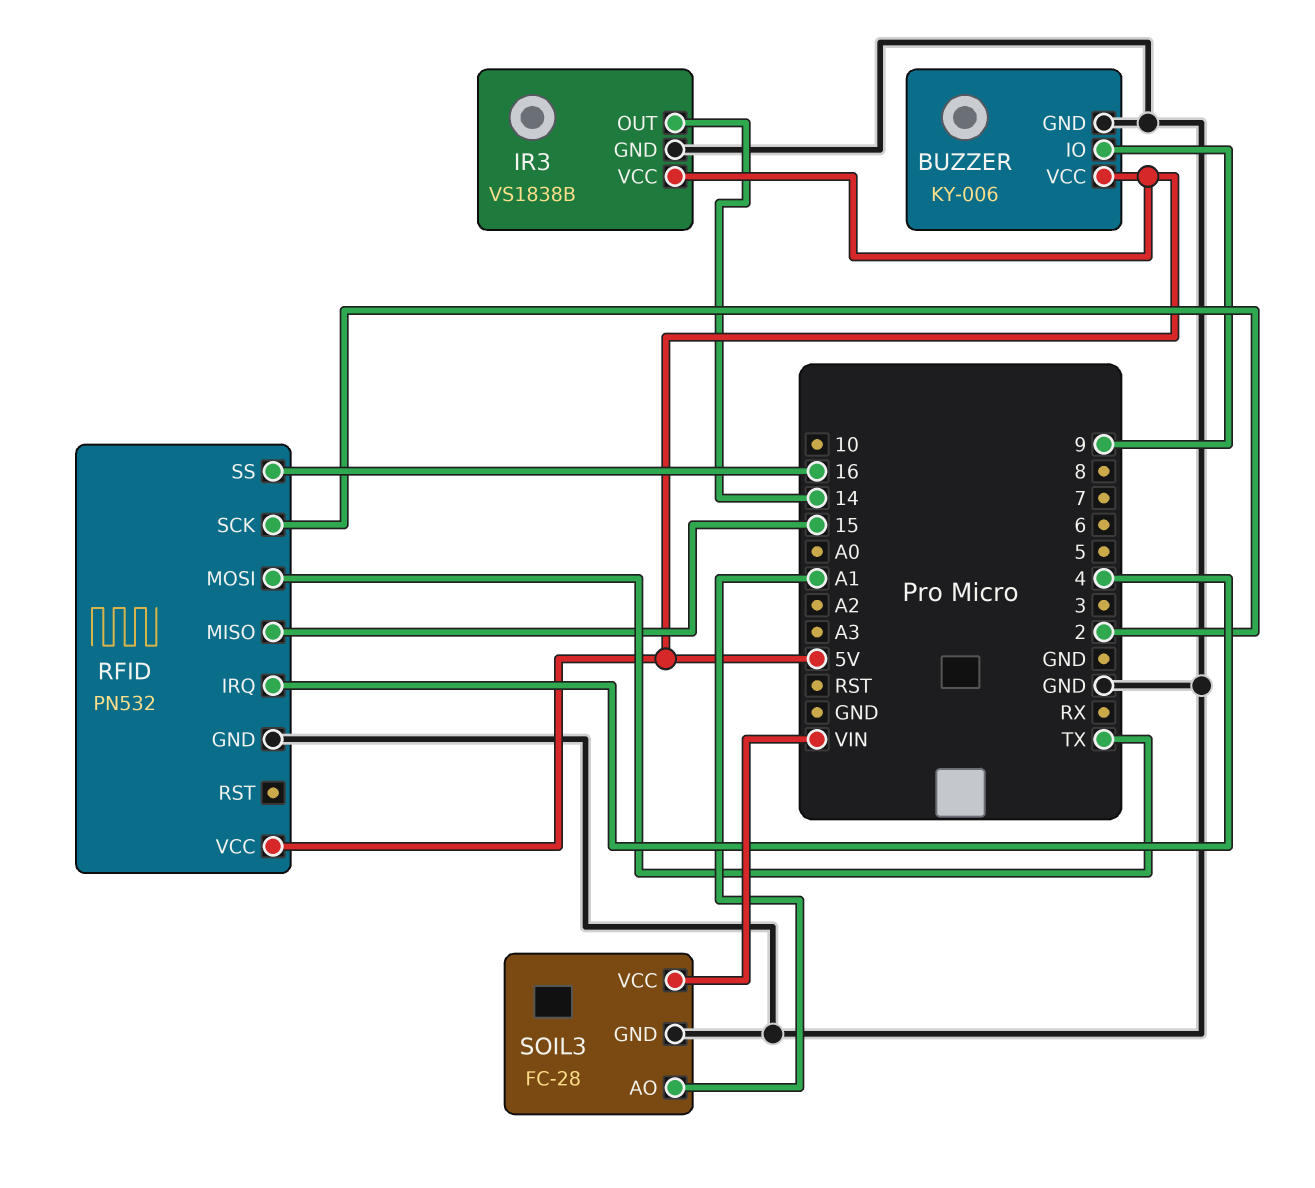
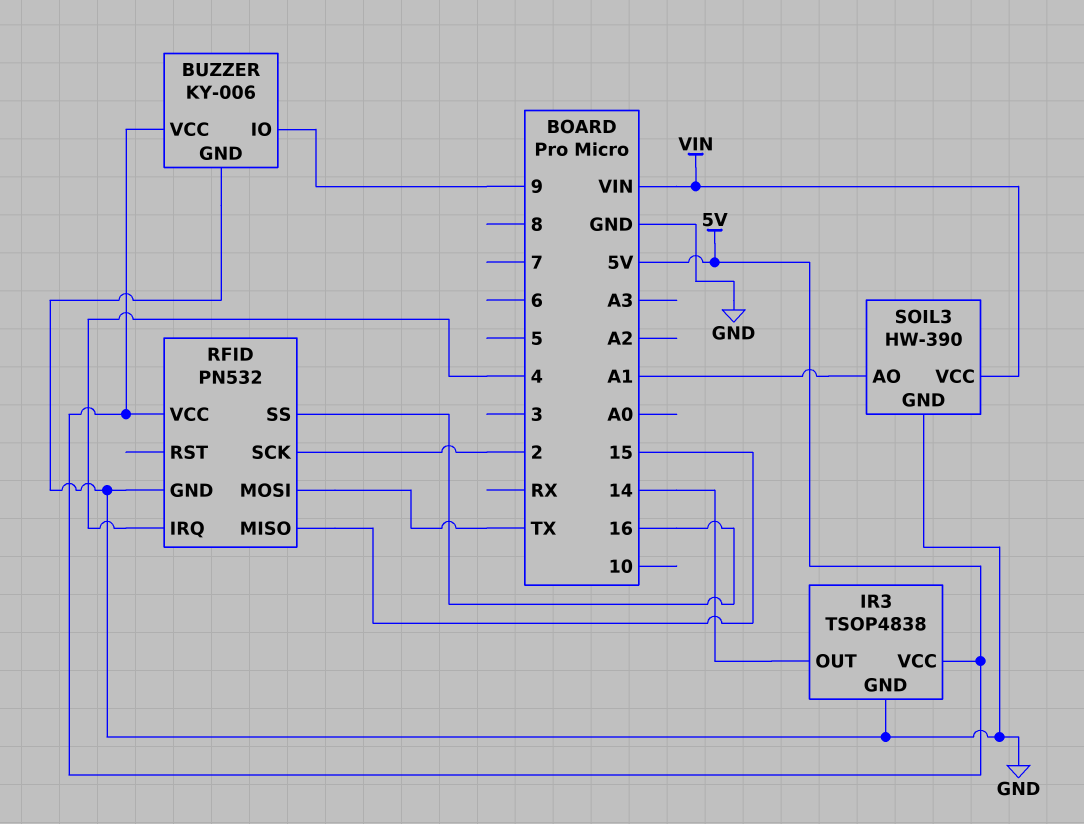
IR3: VS1838B -> TSOP4838
SOIL3: FC-28 -> HW-390

